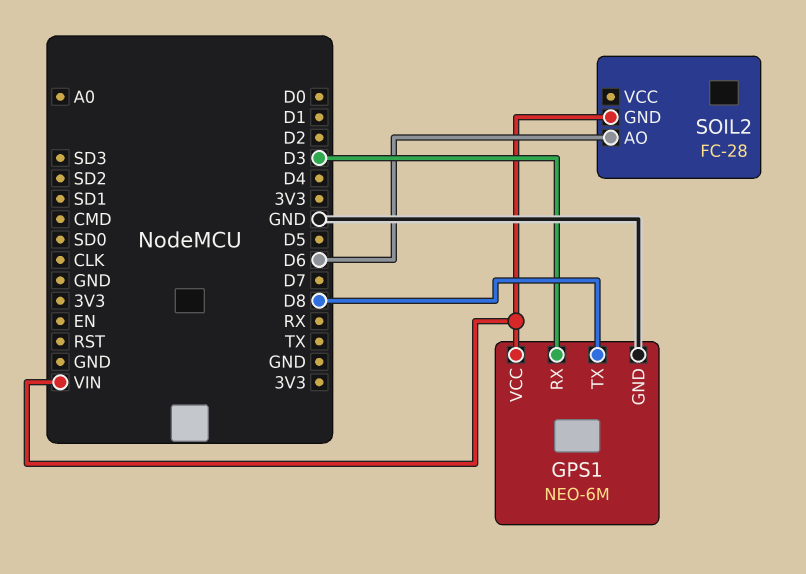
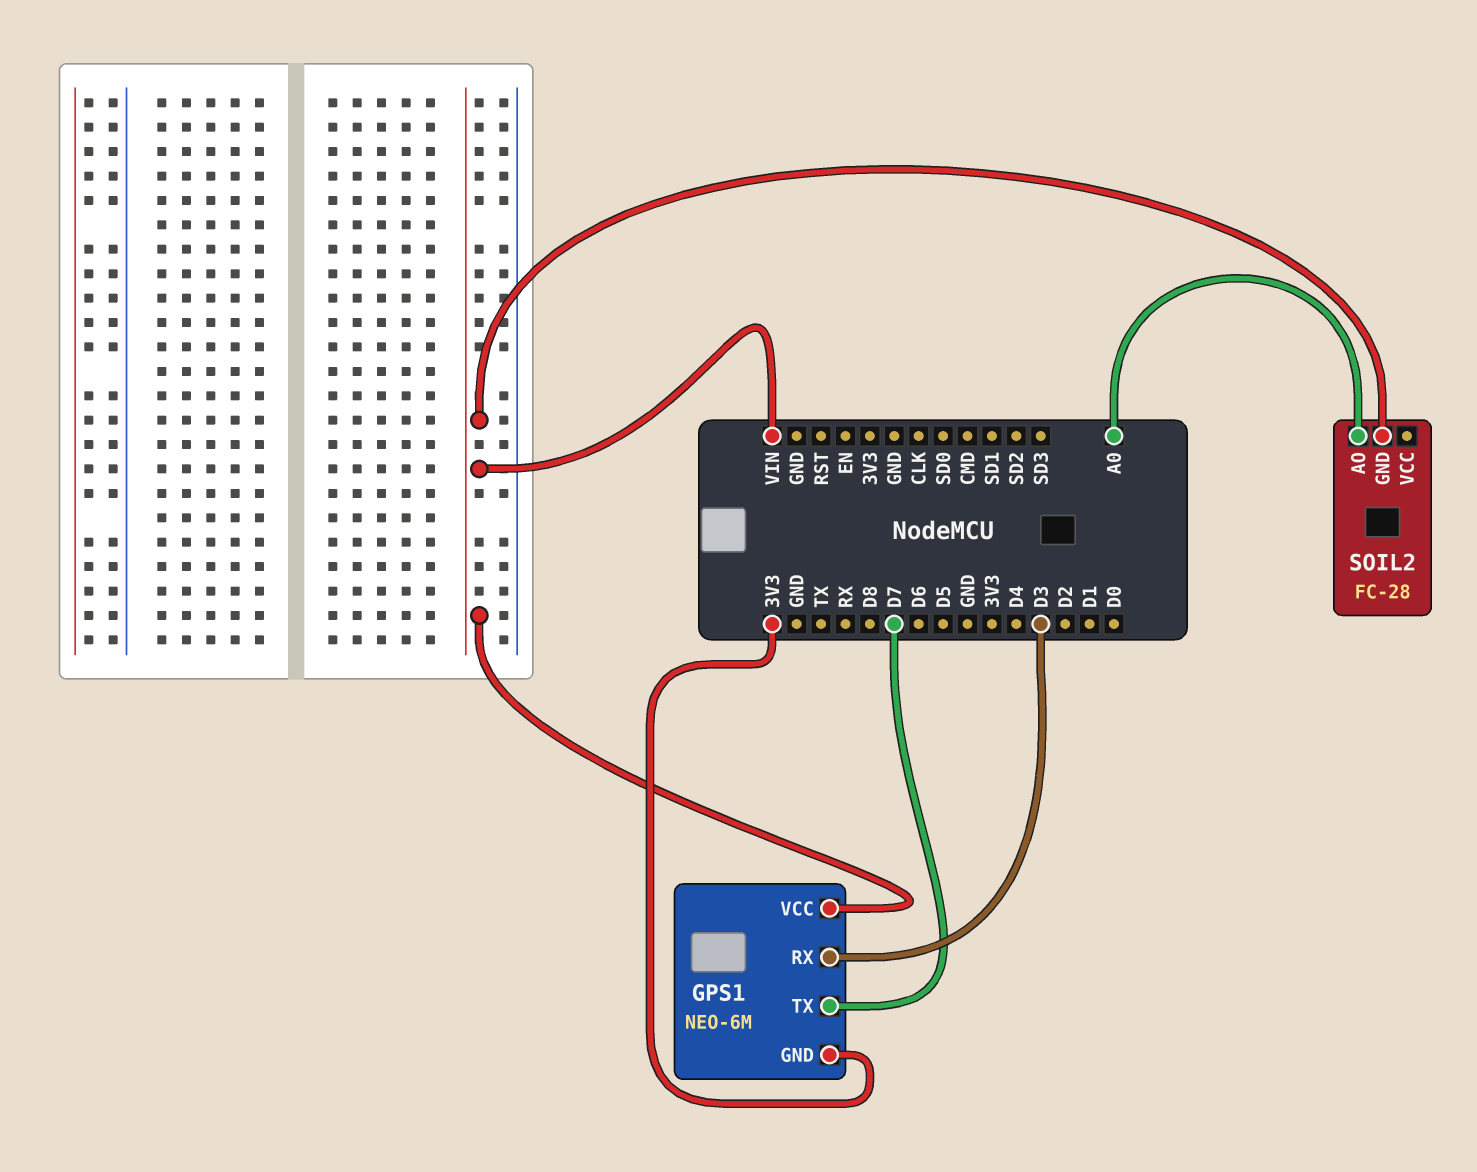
GPS1 pin GND: GND -> 3V3
GPS1 pin TX: D8 -> D7
SOIL2 pin AO: D6 -> A0

